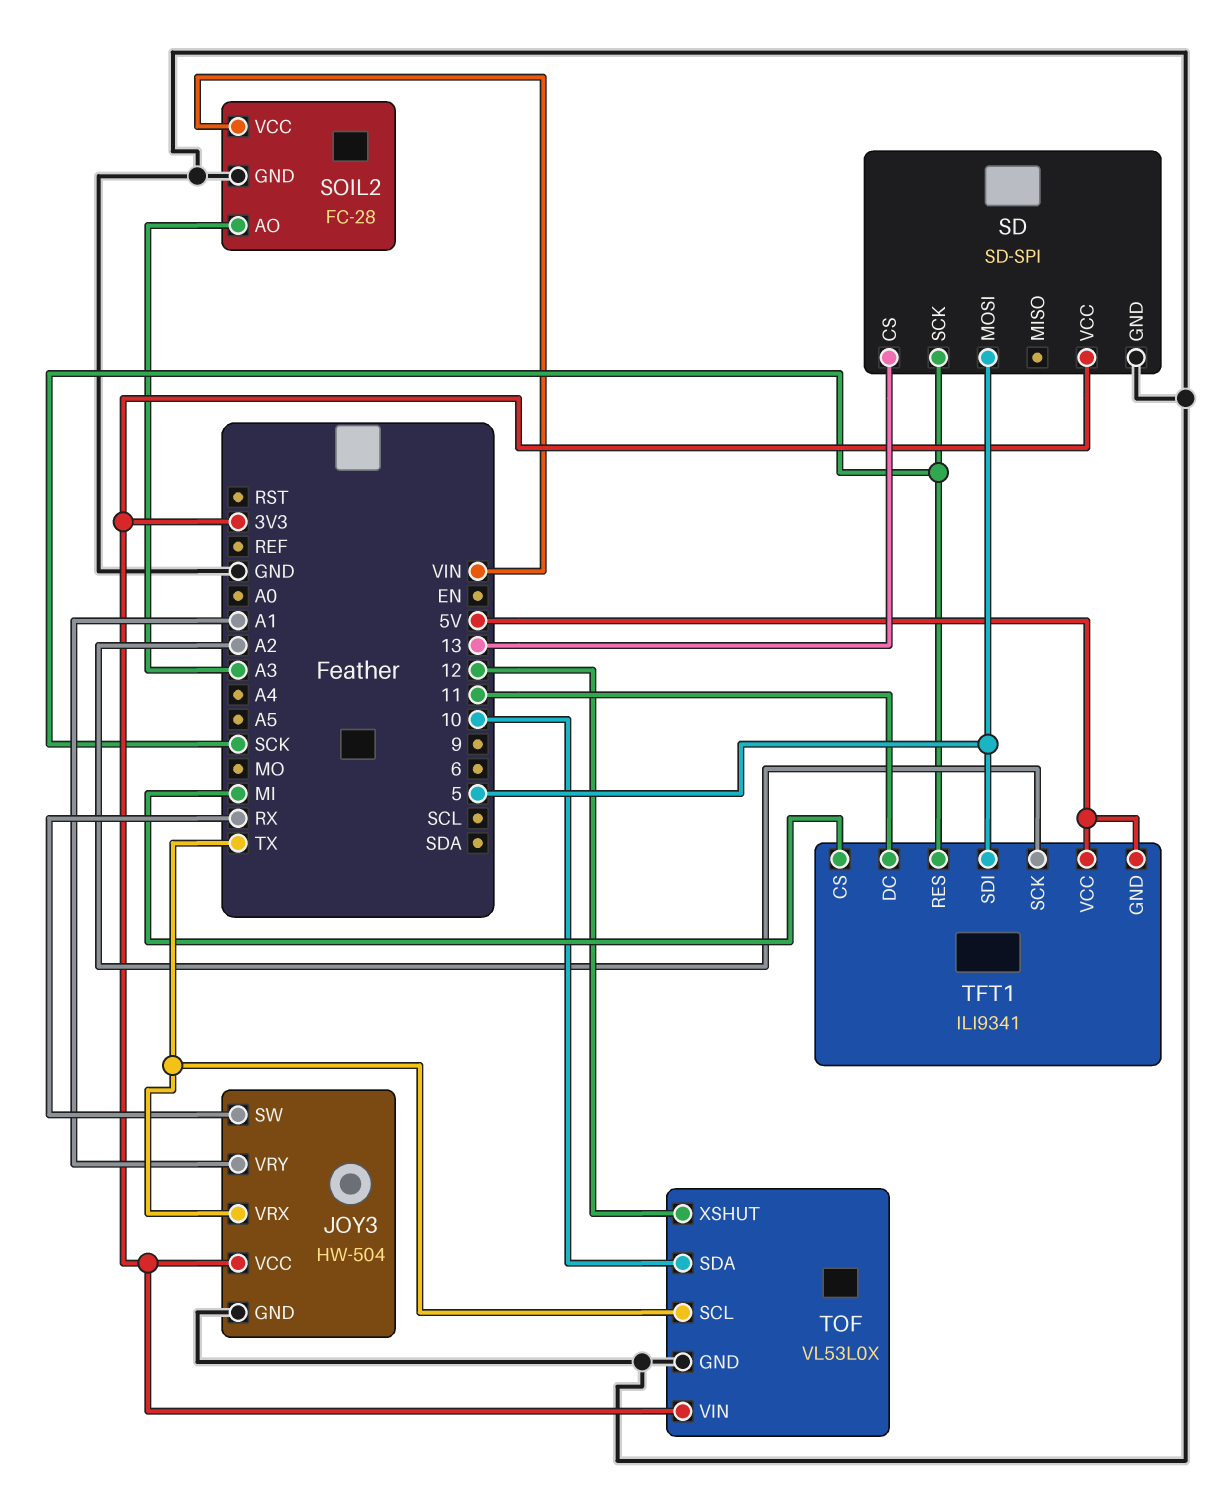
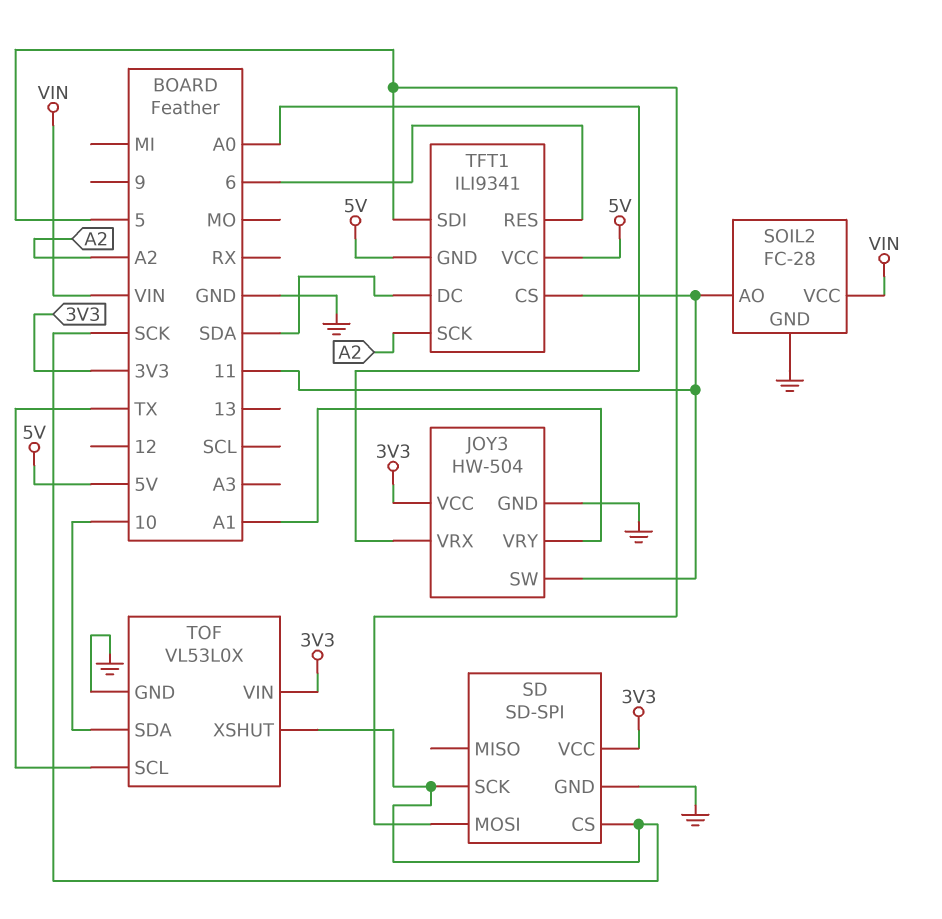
JOY3 pin SW: RX -> 11
JOY3 pin VRX: TX -> A0
SD pin CS: 13 -> SCK
SOIL2 pin AO: A3 -> 11
TFT1 pin CS: MI -> 11
TFT1 pin DC: 11 -> SDA
TFT1 pin RES: SCK -> 6
TOF pin XSHUT: 12 -> SCK

